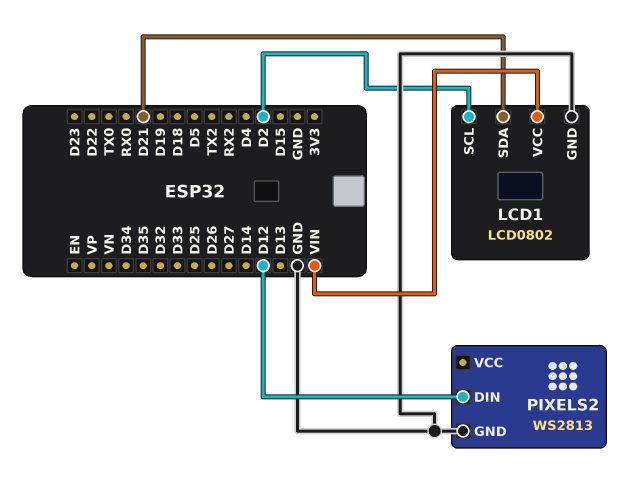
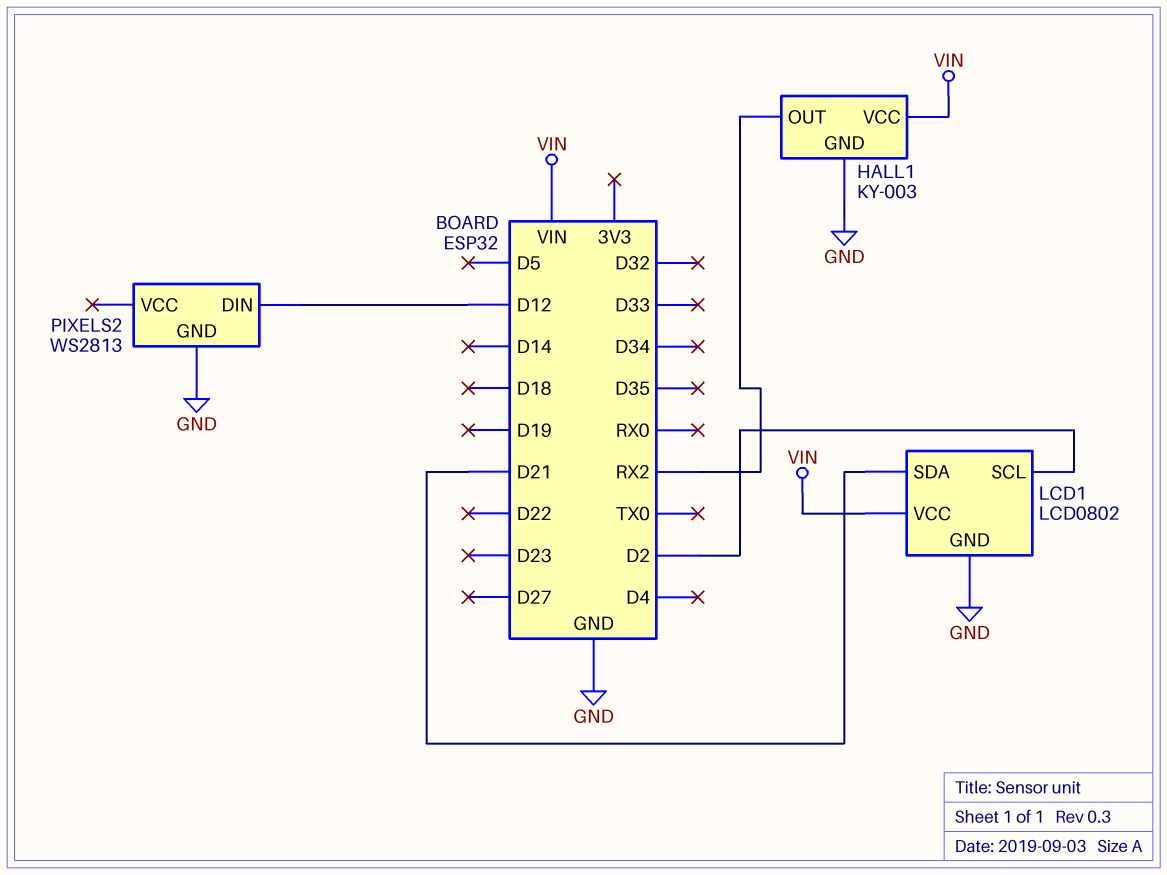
HALL1: none -> KY-003
HALL1 pin GND: none -> GND
HALL1 pin OUT: none -> RX2
HALL1 pin VCC: none -> VIN

